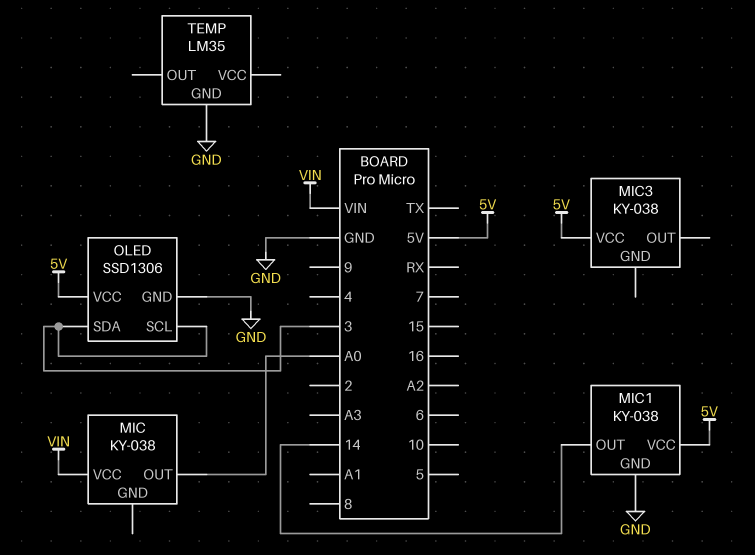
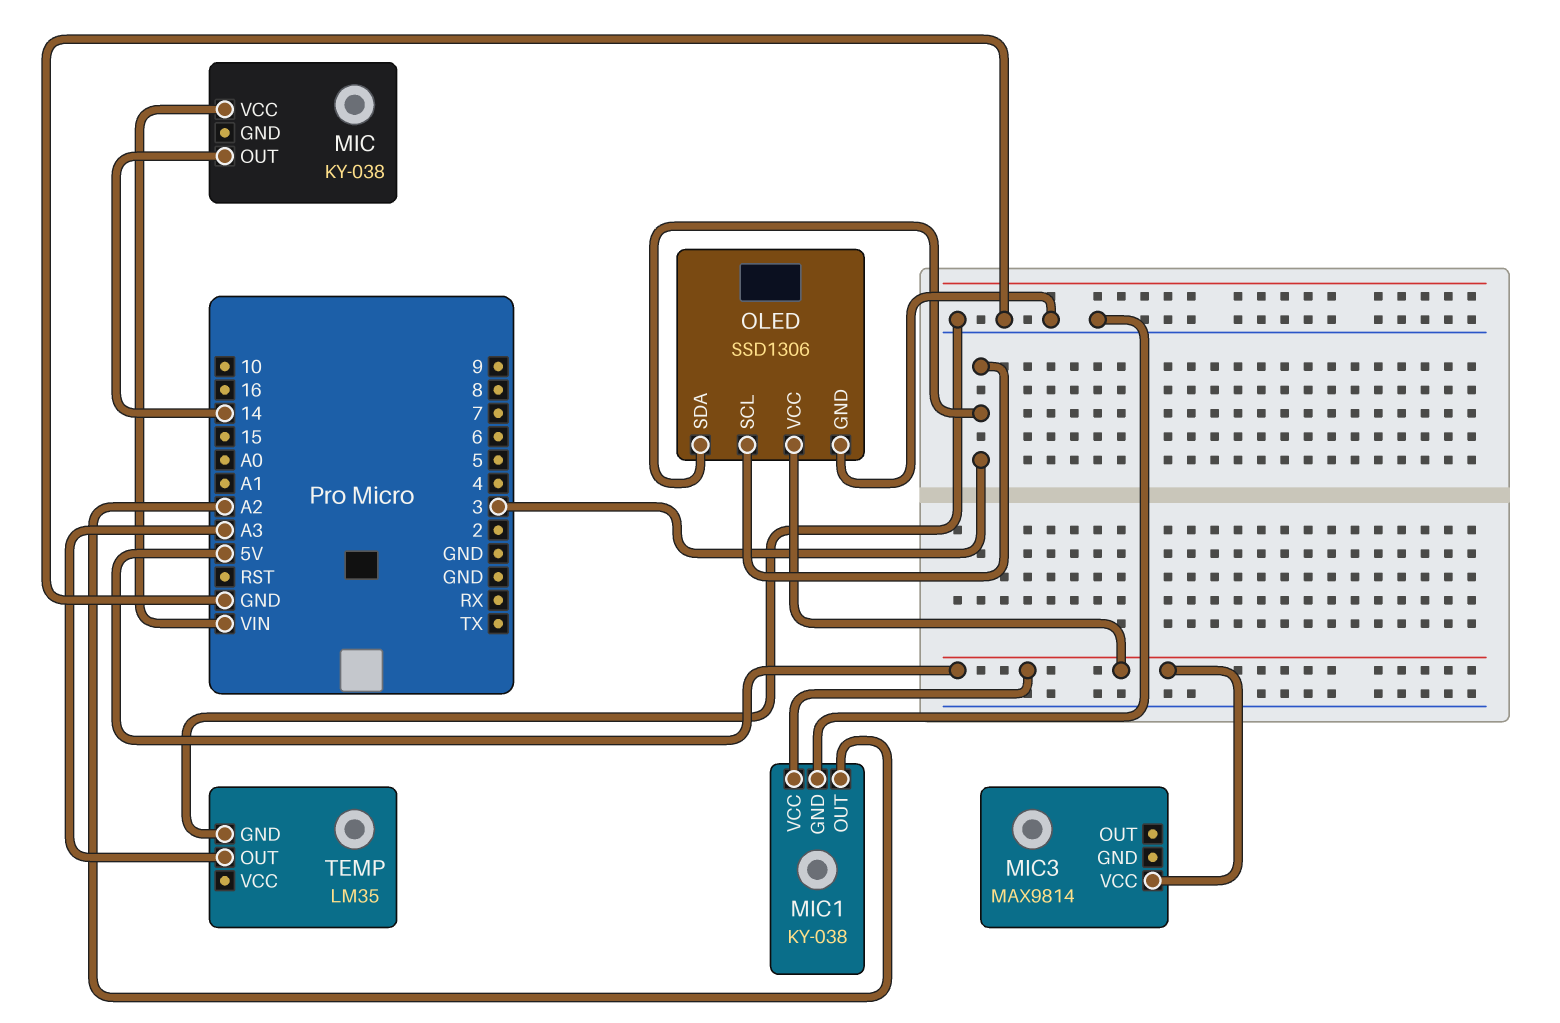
MIC pin OUT: A0 -> 14
MIC1 pin OUT: 14 -> A2
MIC3: KY-038 -> MAX9814
TEMP pin OUT: none -> A3

